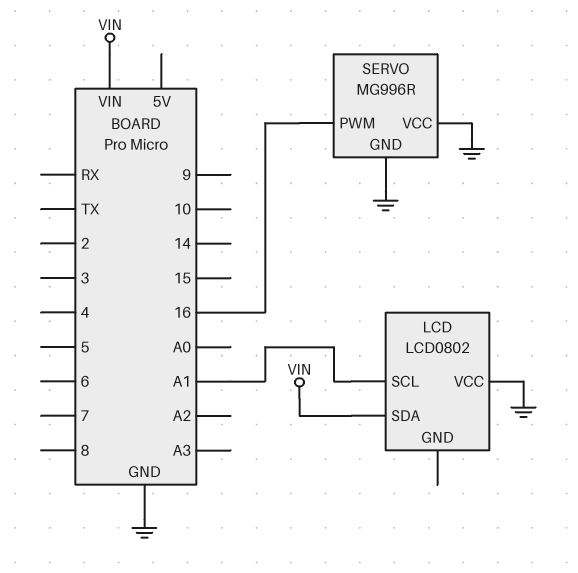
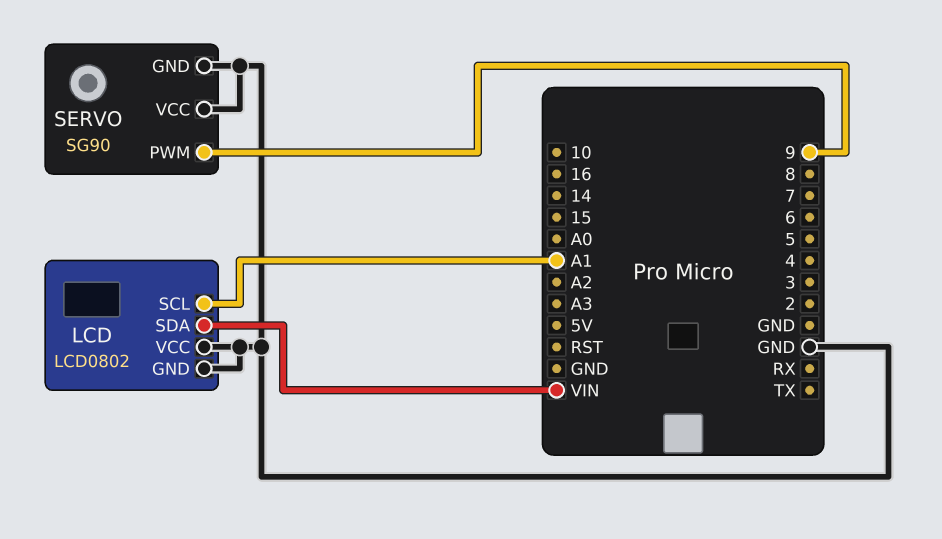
LCD pin GND: none -> GND
SERVO: MG996R -> SG90
SERVO pin PWM: 16 -> 9

